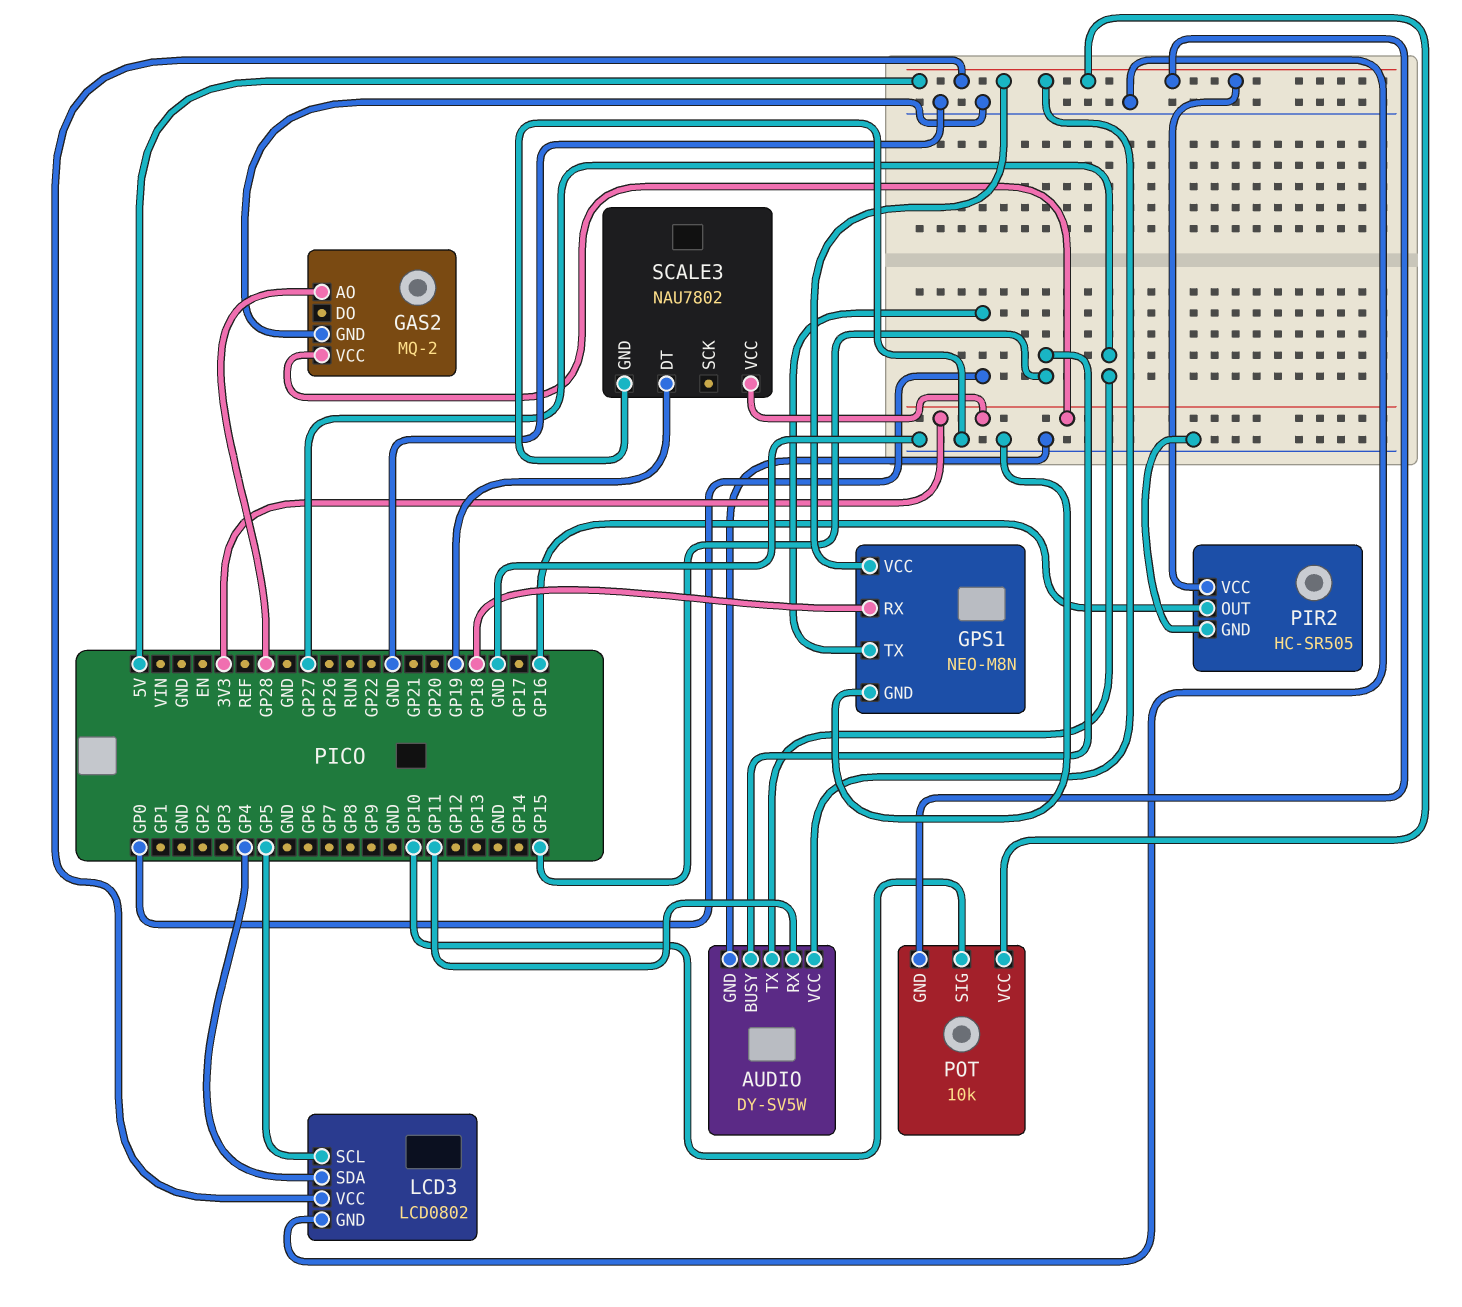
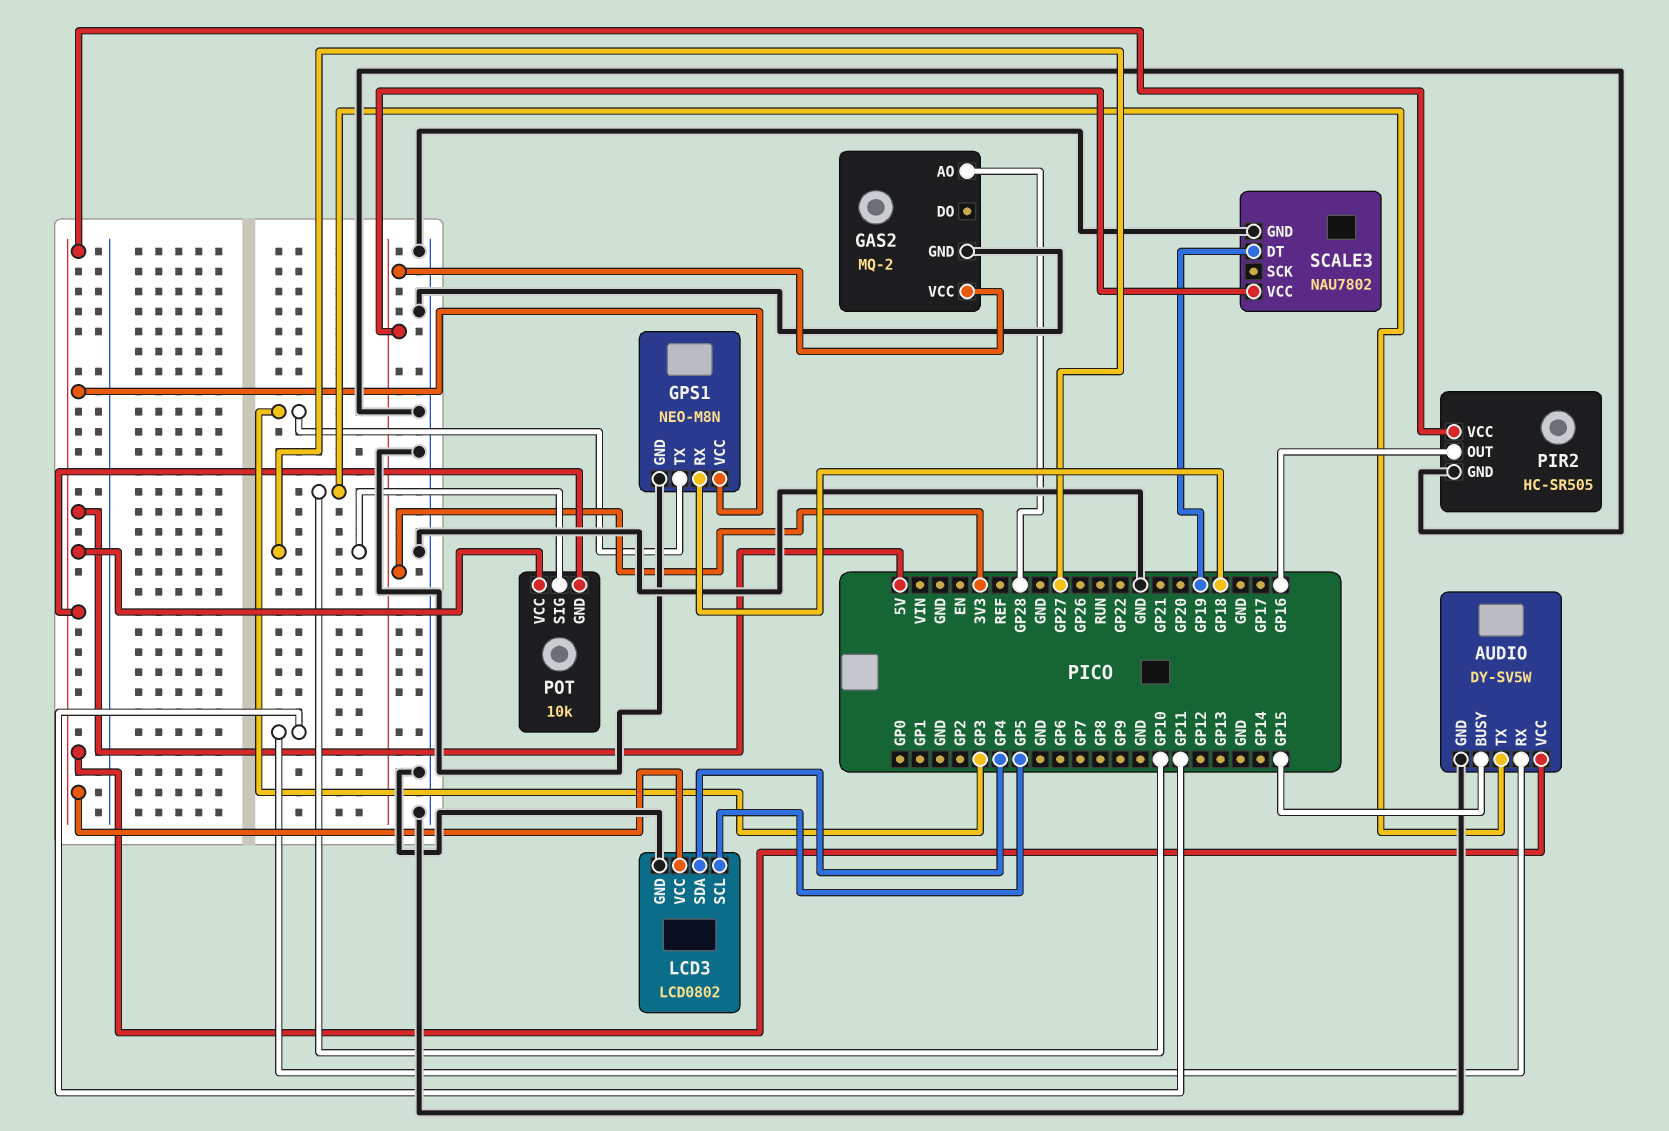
AUDIO pin TX: GP27 -> GP10
GPS1 pin TX: GP0 -> GP3
POT pin SIG: GP10 -> GP27

